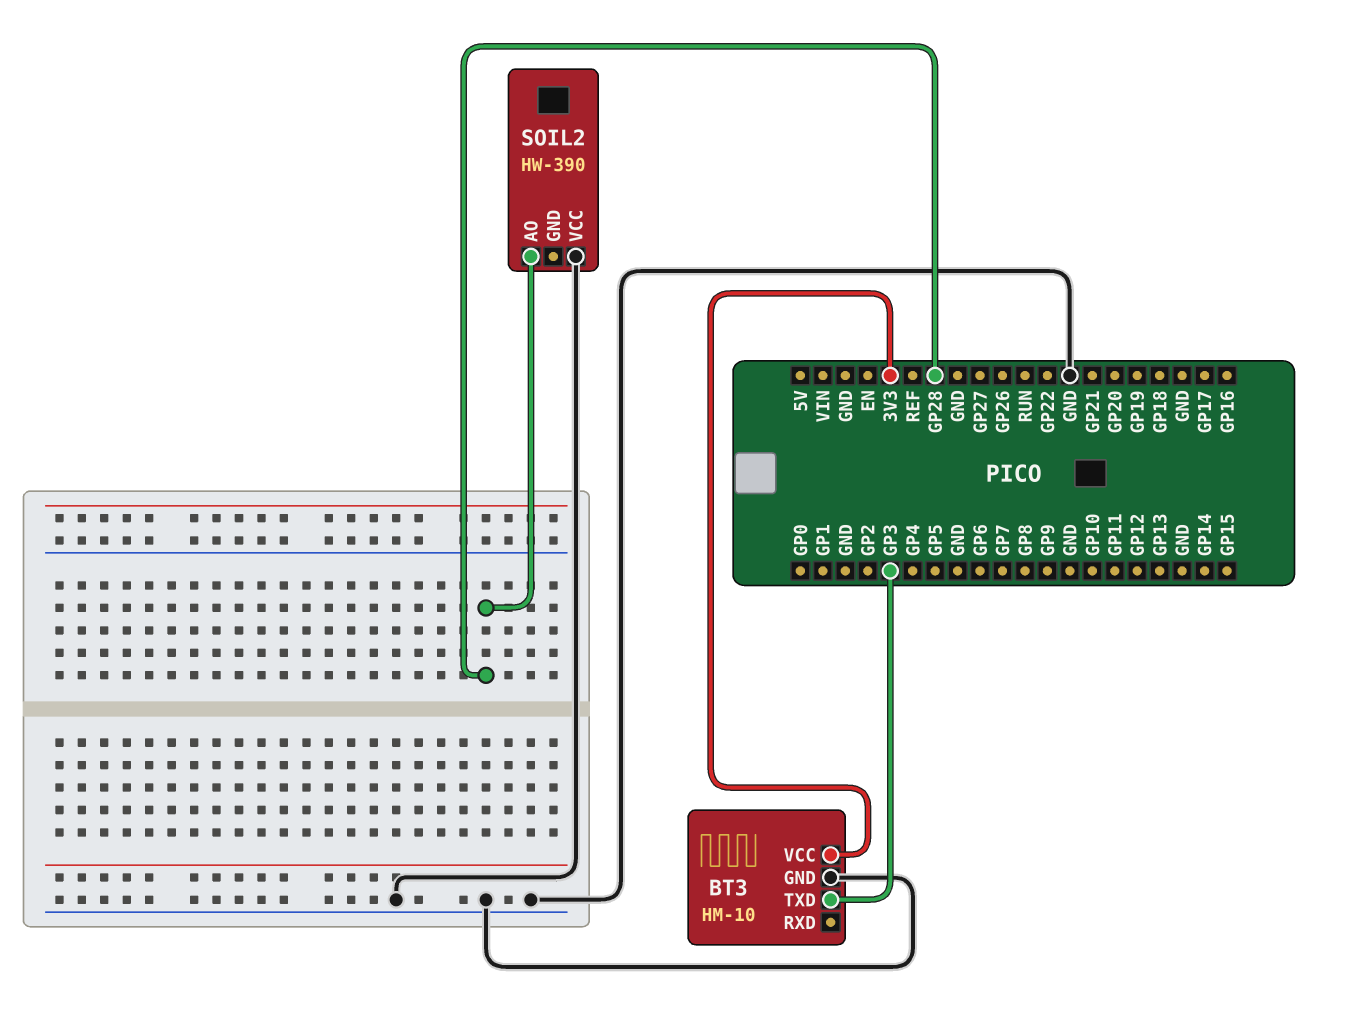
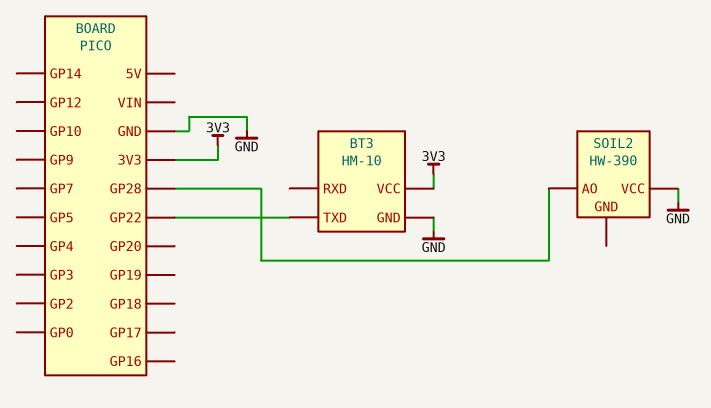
BT3 pin TXD: GP3 -> GP22

